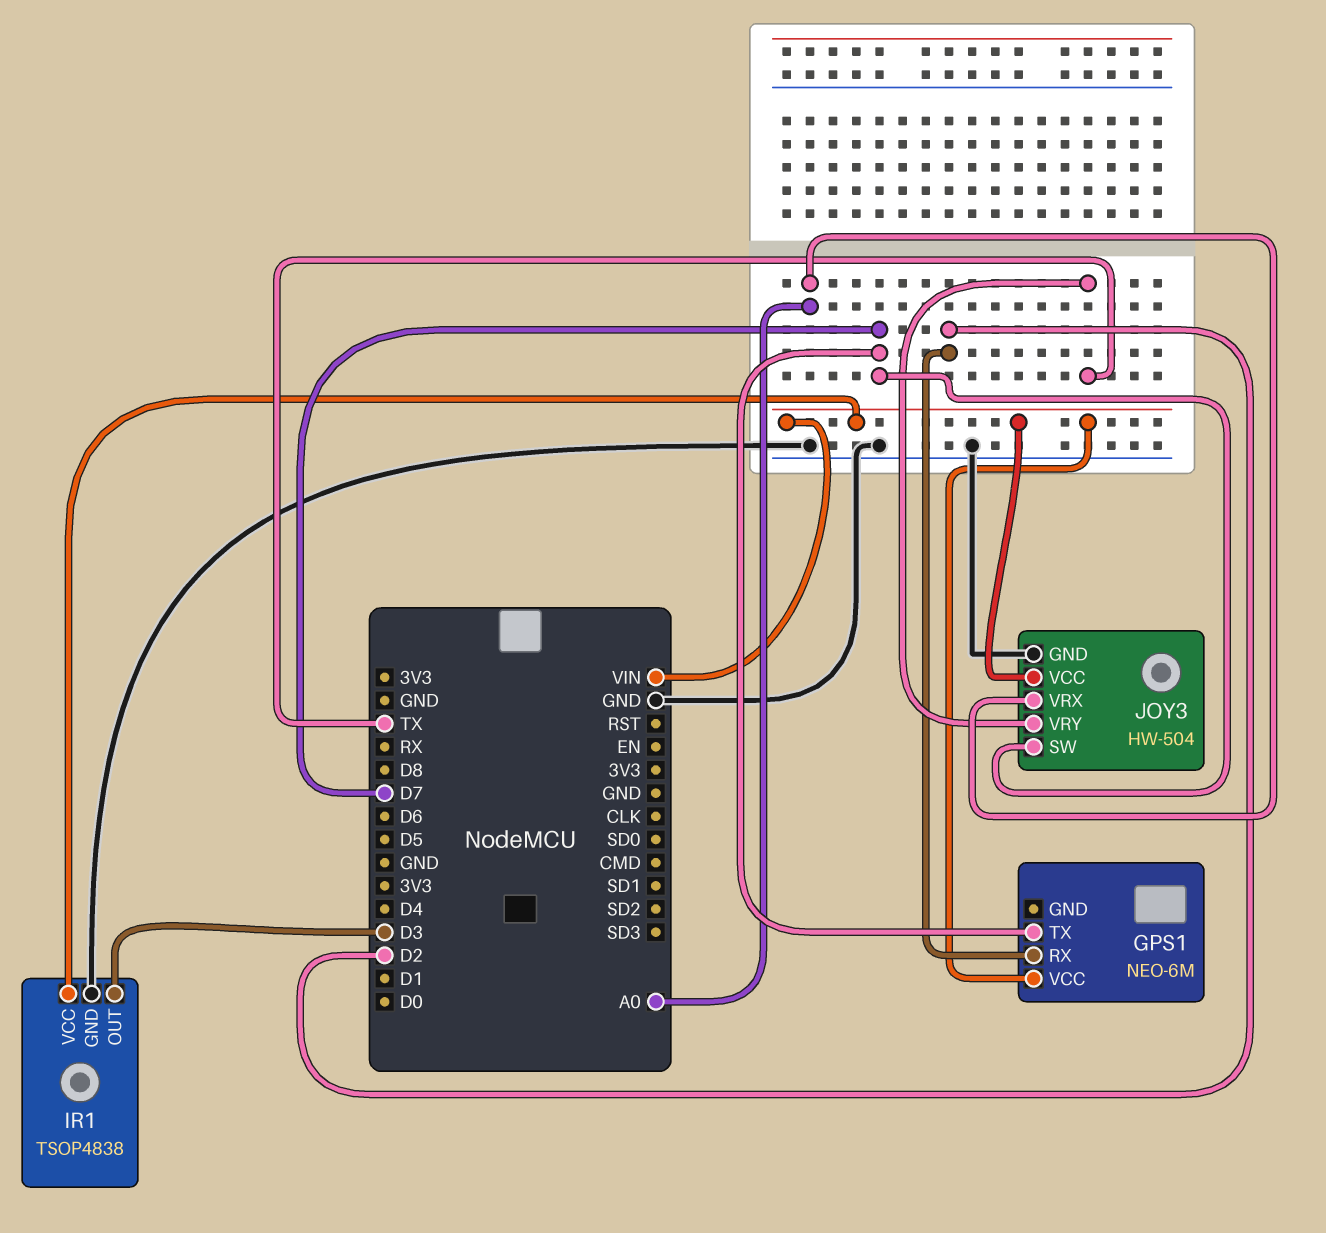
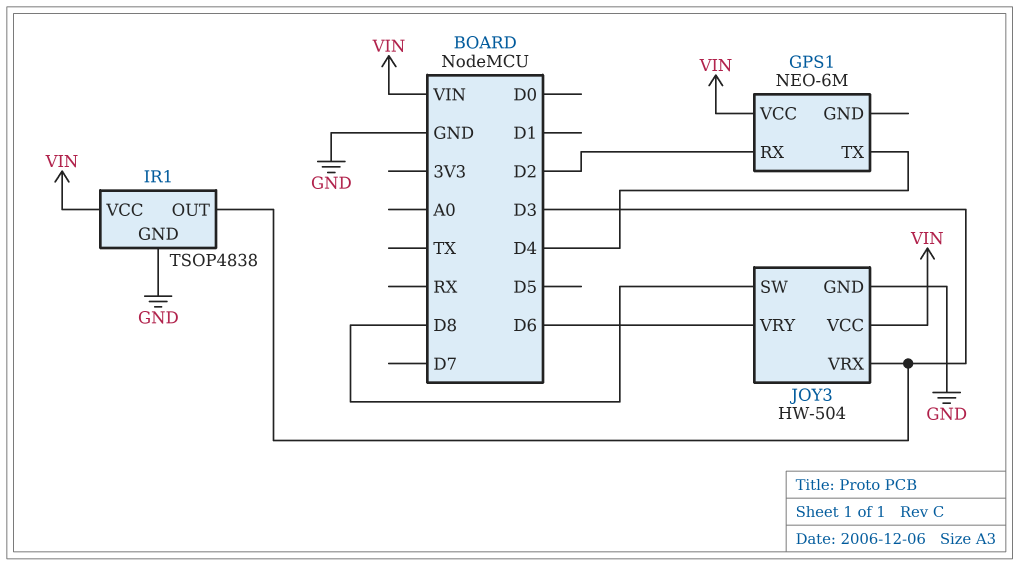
GPS1 pin TX: D7 -> D4
JOY3 pin SW: D7 -> D8
JOY3 pin VRX: A0 -> D3
JOY3 pin VRY: TX -> D6

